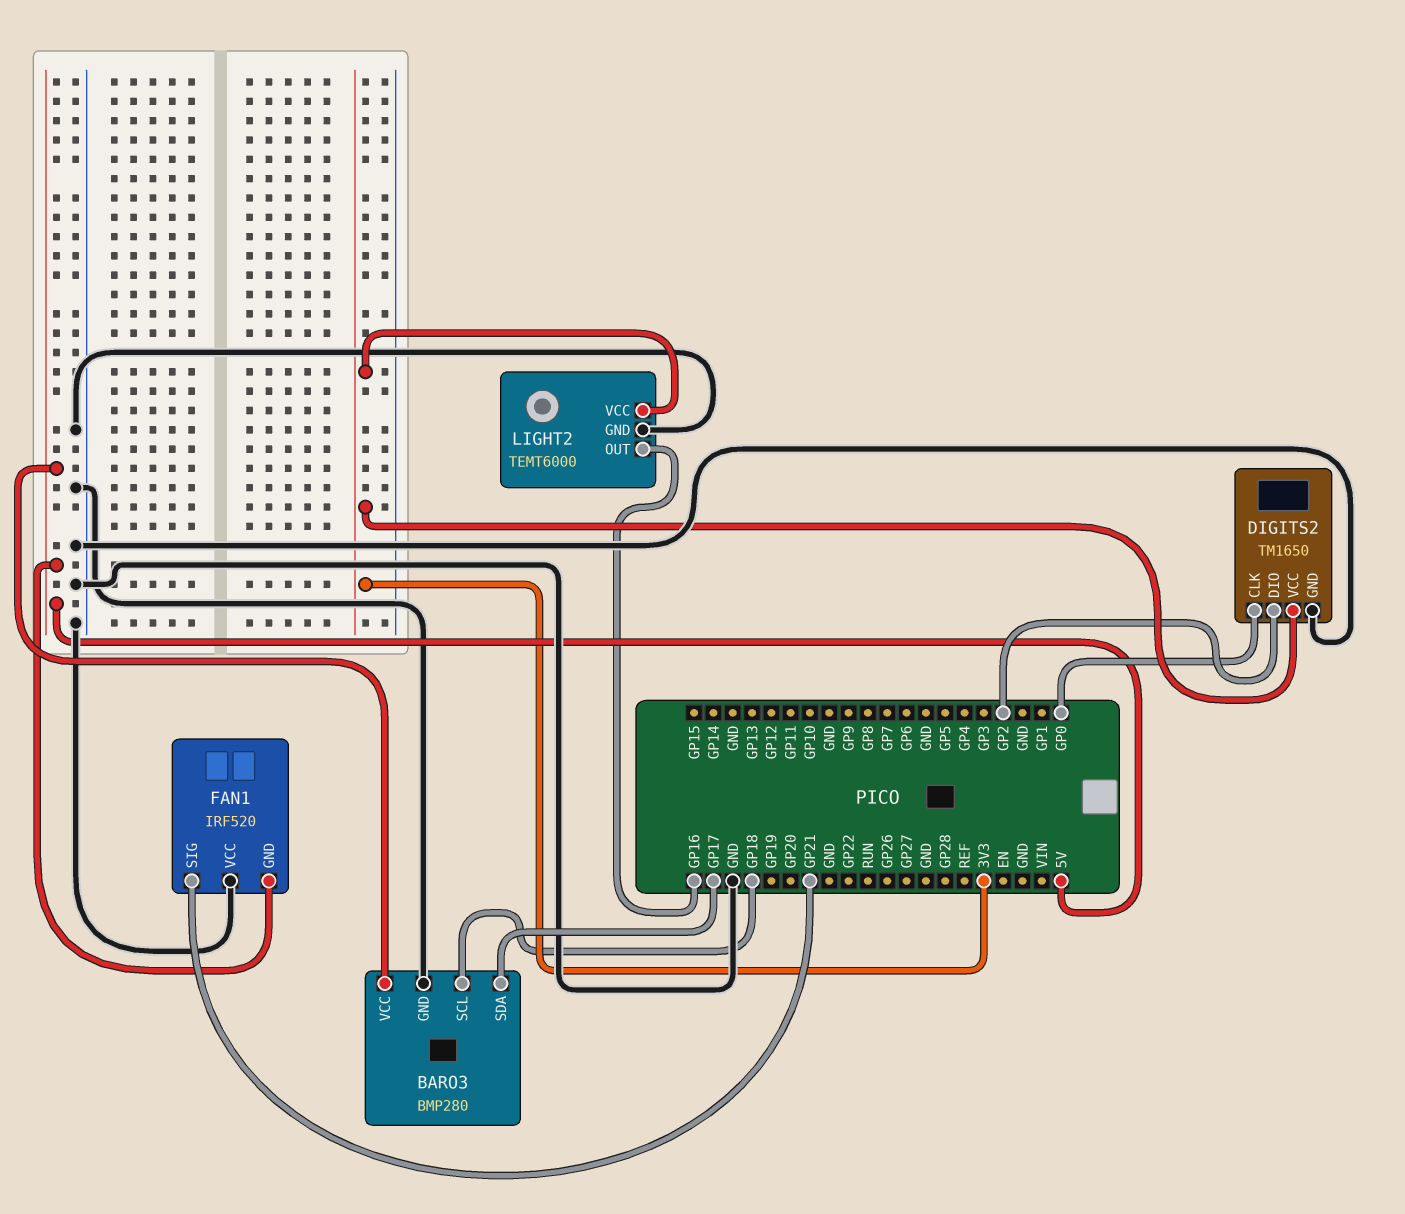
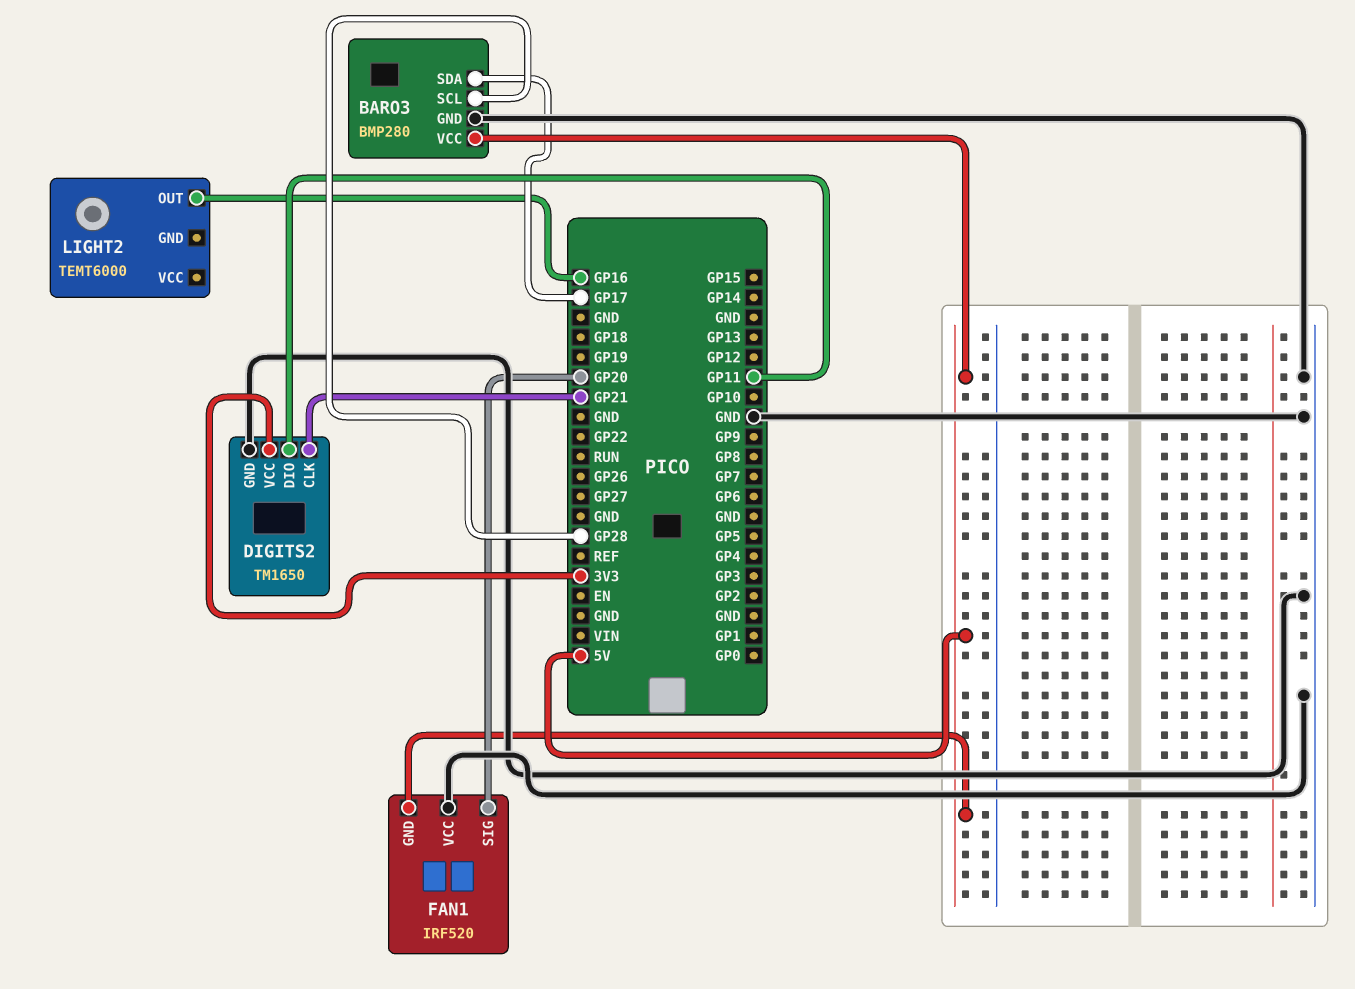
BARO3 pin SCL: GP18 -> GP28
DIGITS2 pin CLK: GP0 -> GP21
DIGITS2 pin DIO: GP2 -> GP11
FAN1 pin SIG: GP21 -> GP20
LIGHT2 pin GND: GND -> none
LIGHT2 pin VCC: 3V3 -> none

